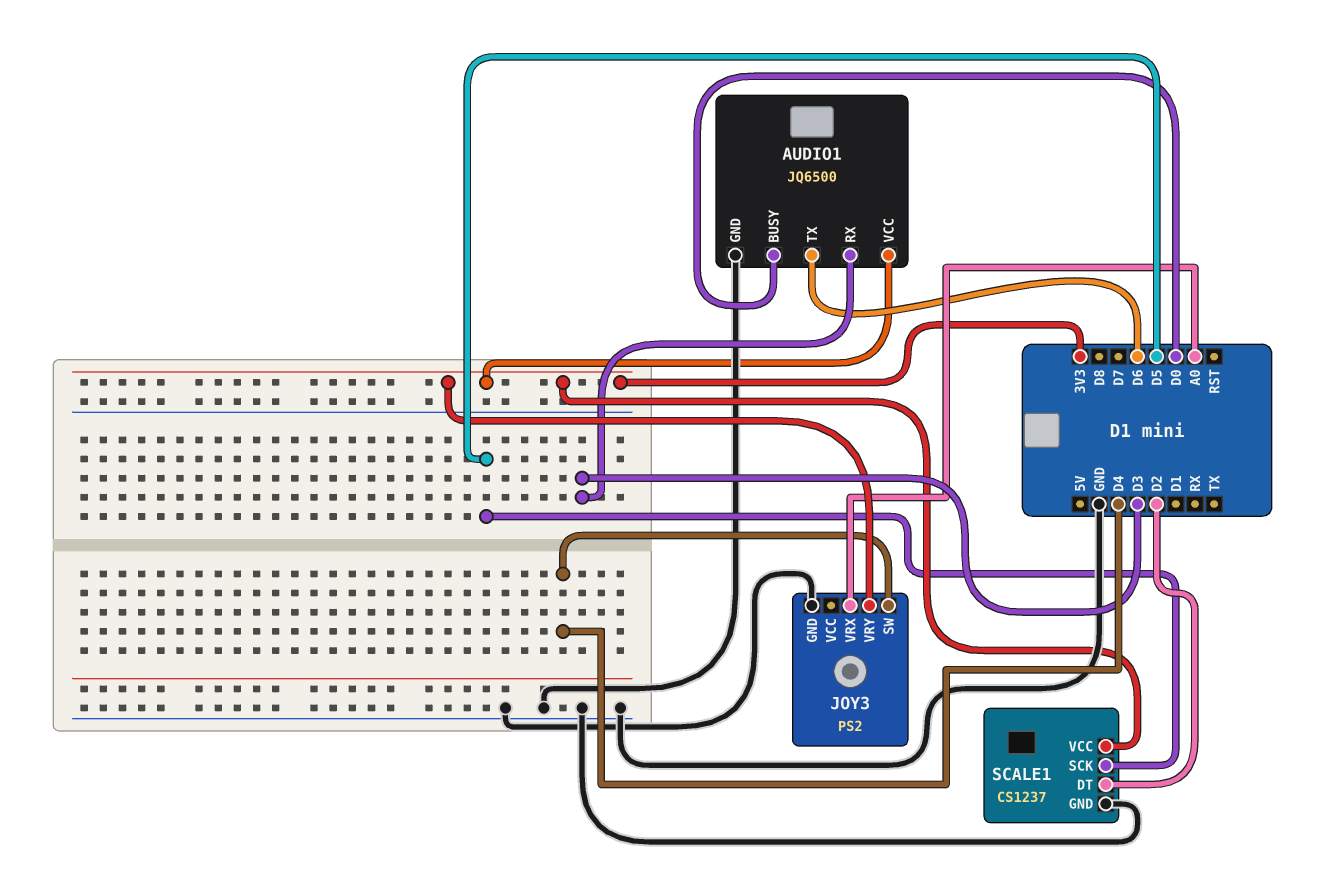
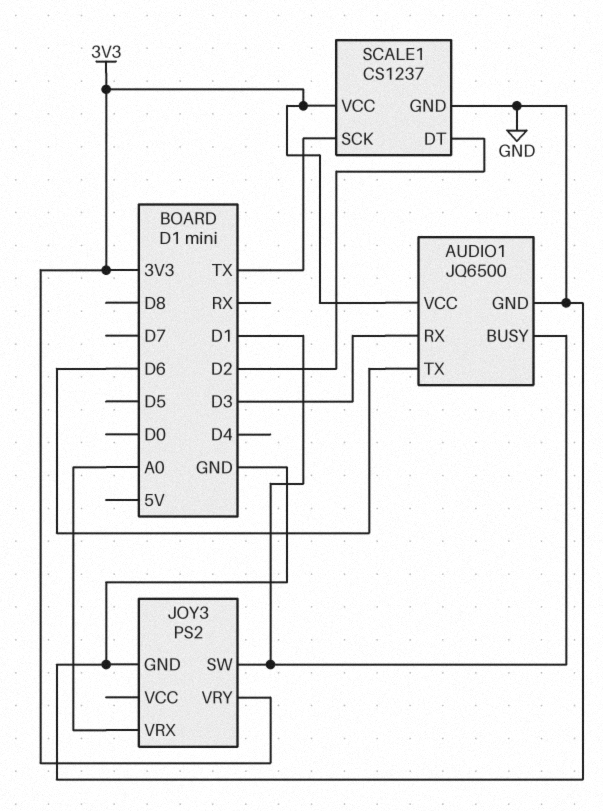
AUDIO1 pin BUSY: D0 -> D1
JOY3 pin SW: D4 -> D1
SCALE1 pin SCK: D5 -> TX

